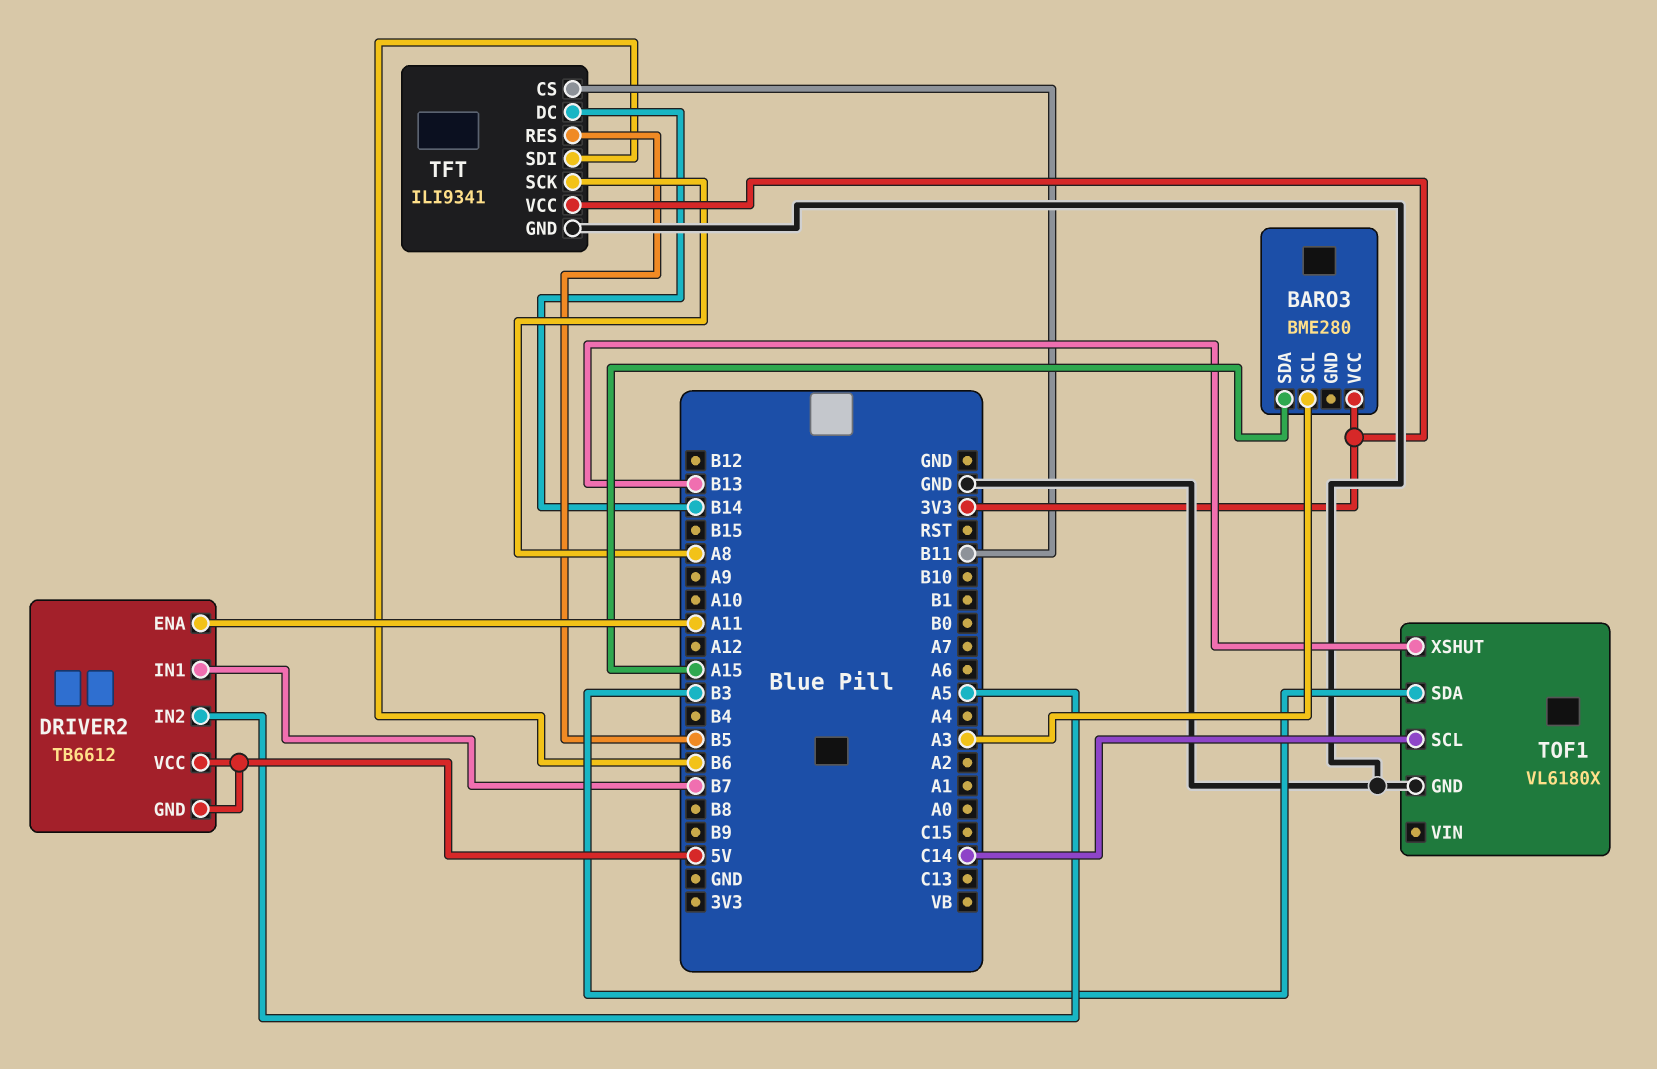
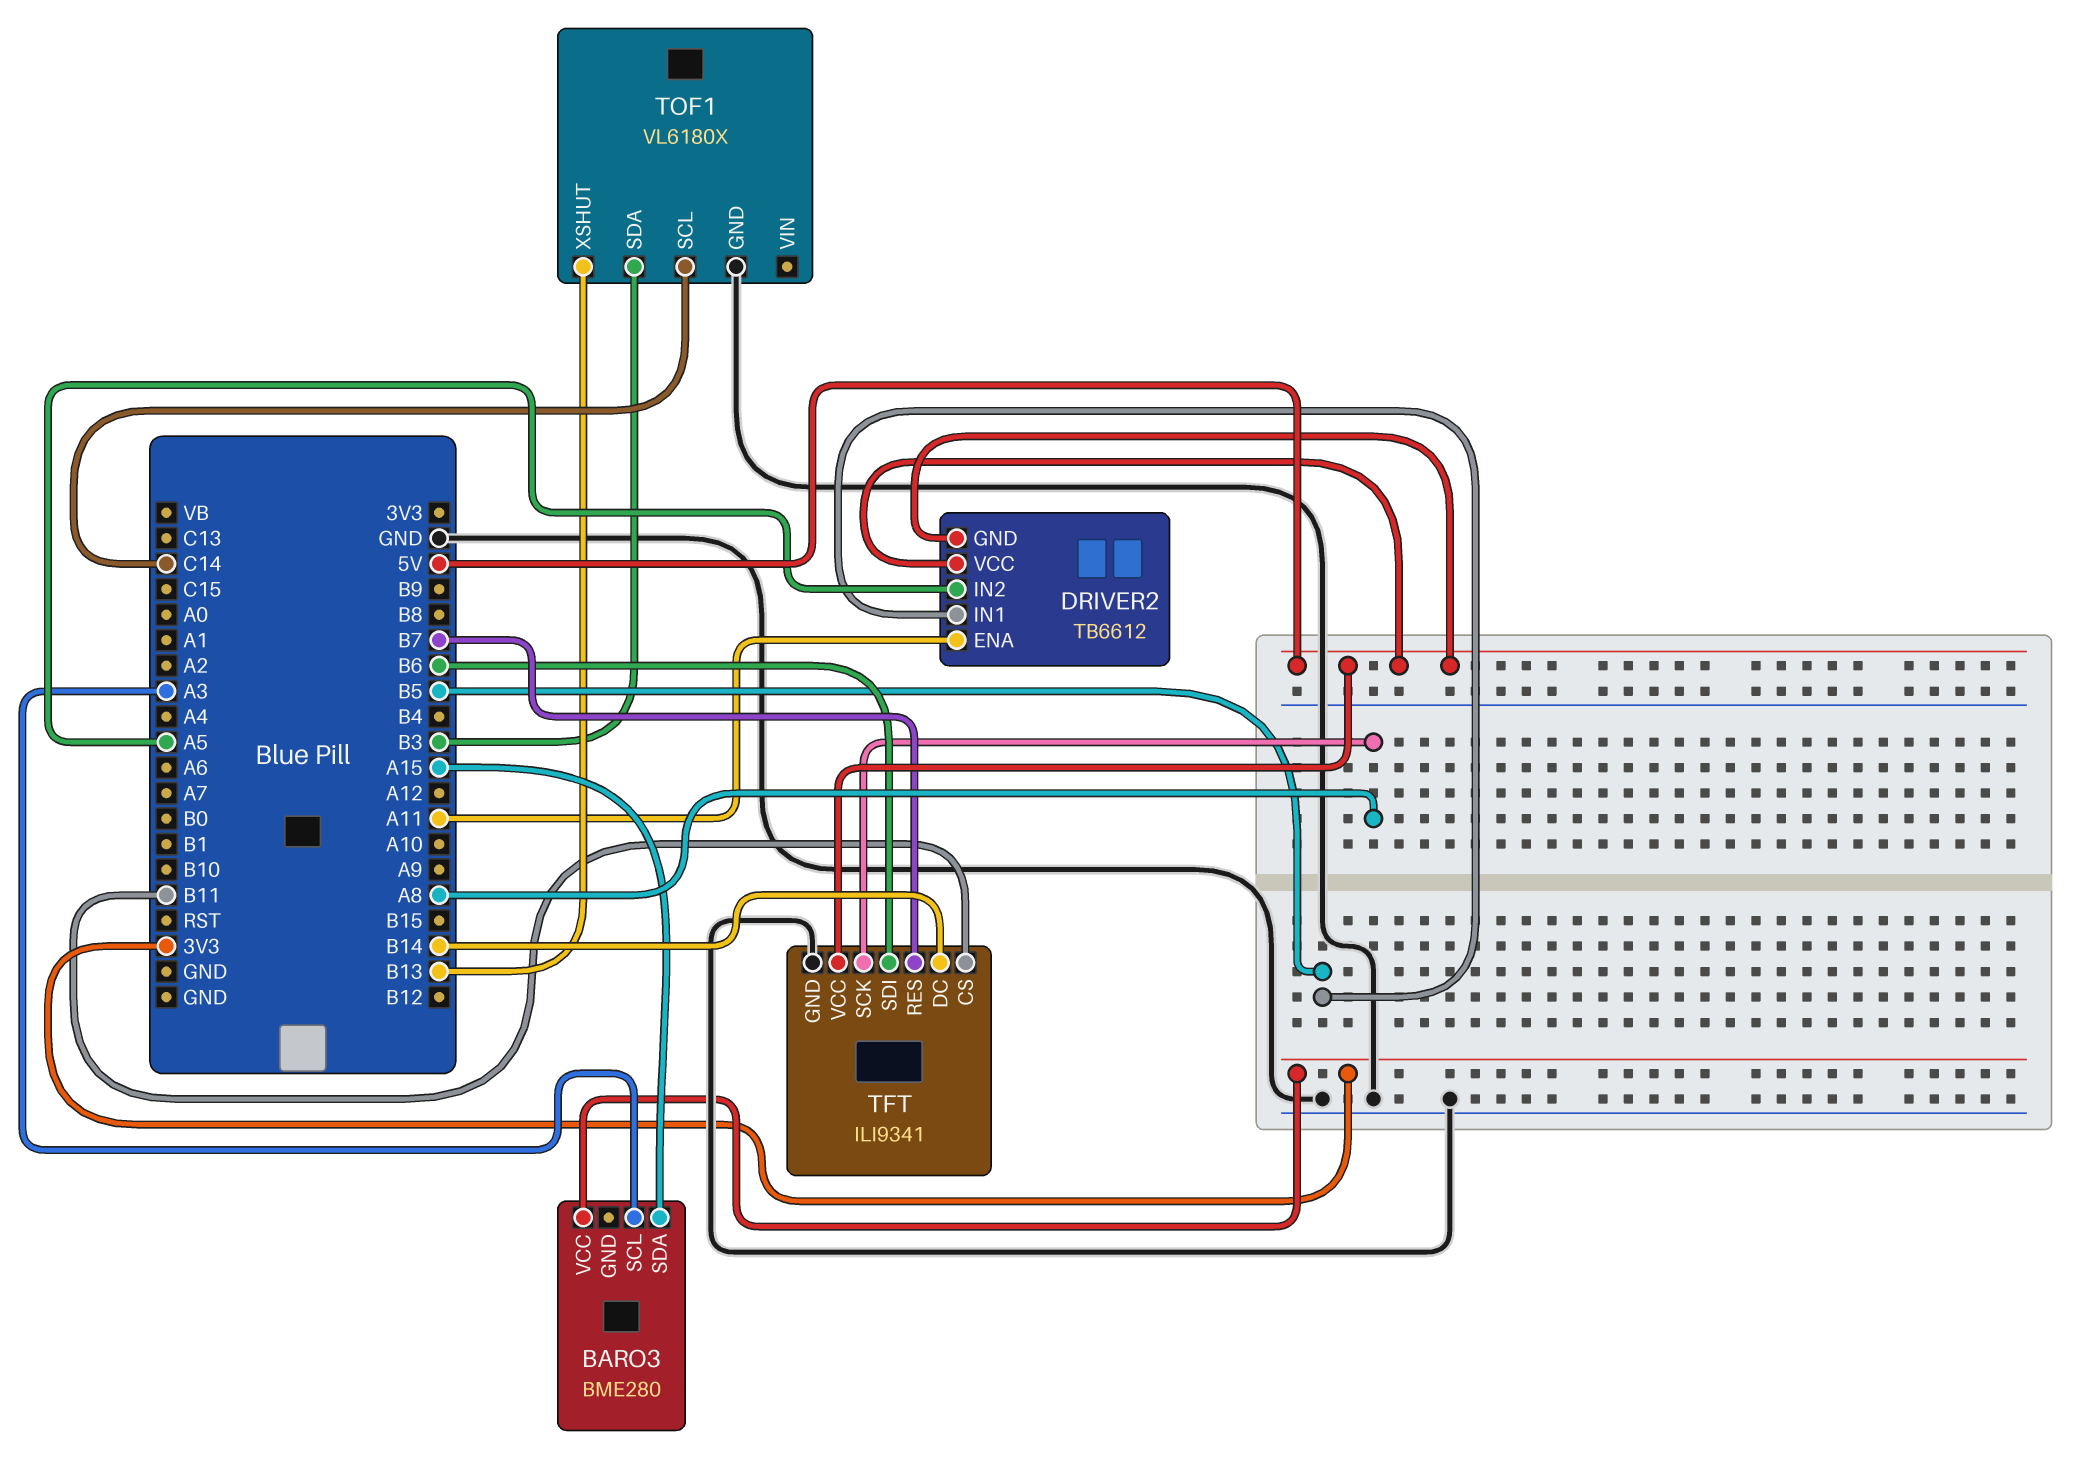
DRIVER2 pin IN1: B7 -> B5
TFT pin RES: B5 -> B7
TFT pin VCC: 3V3 -> 5V

